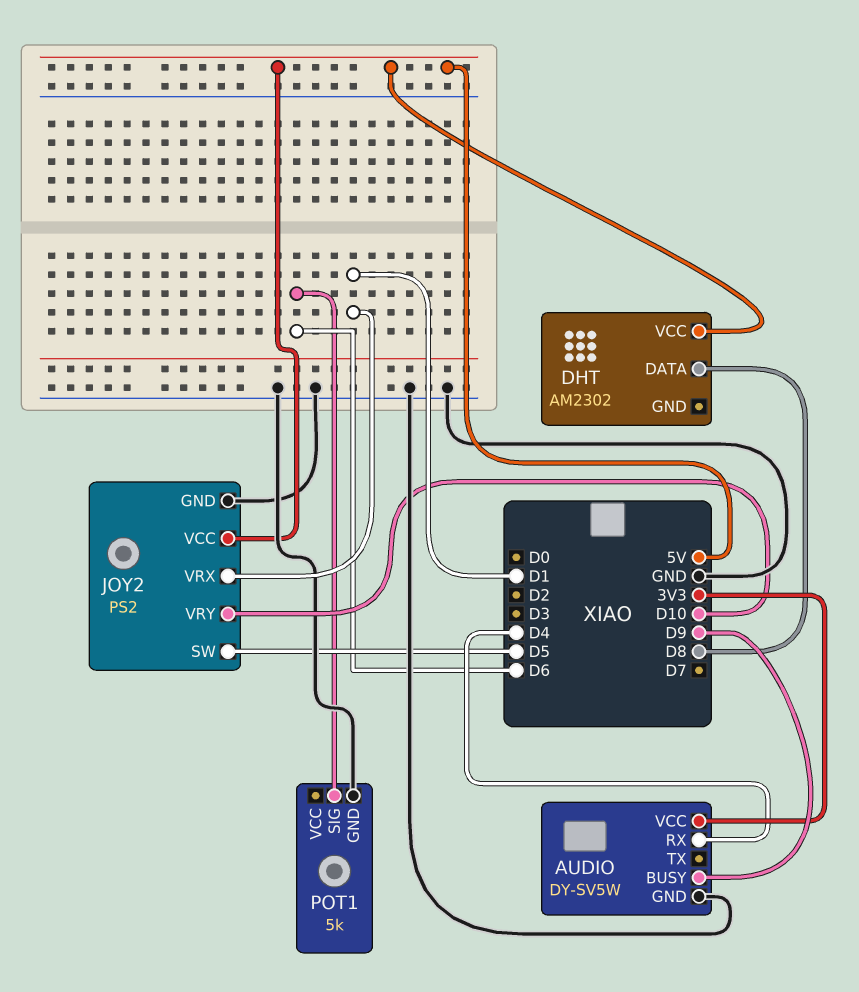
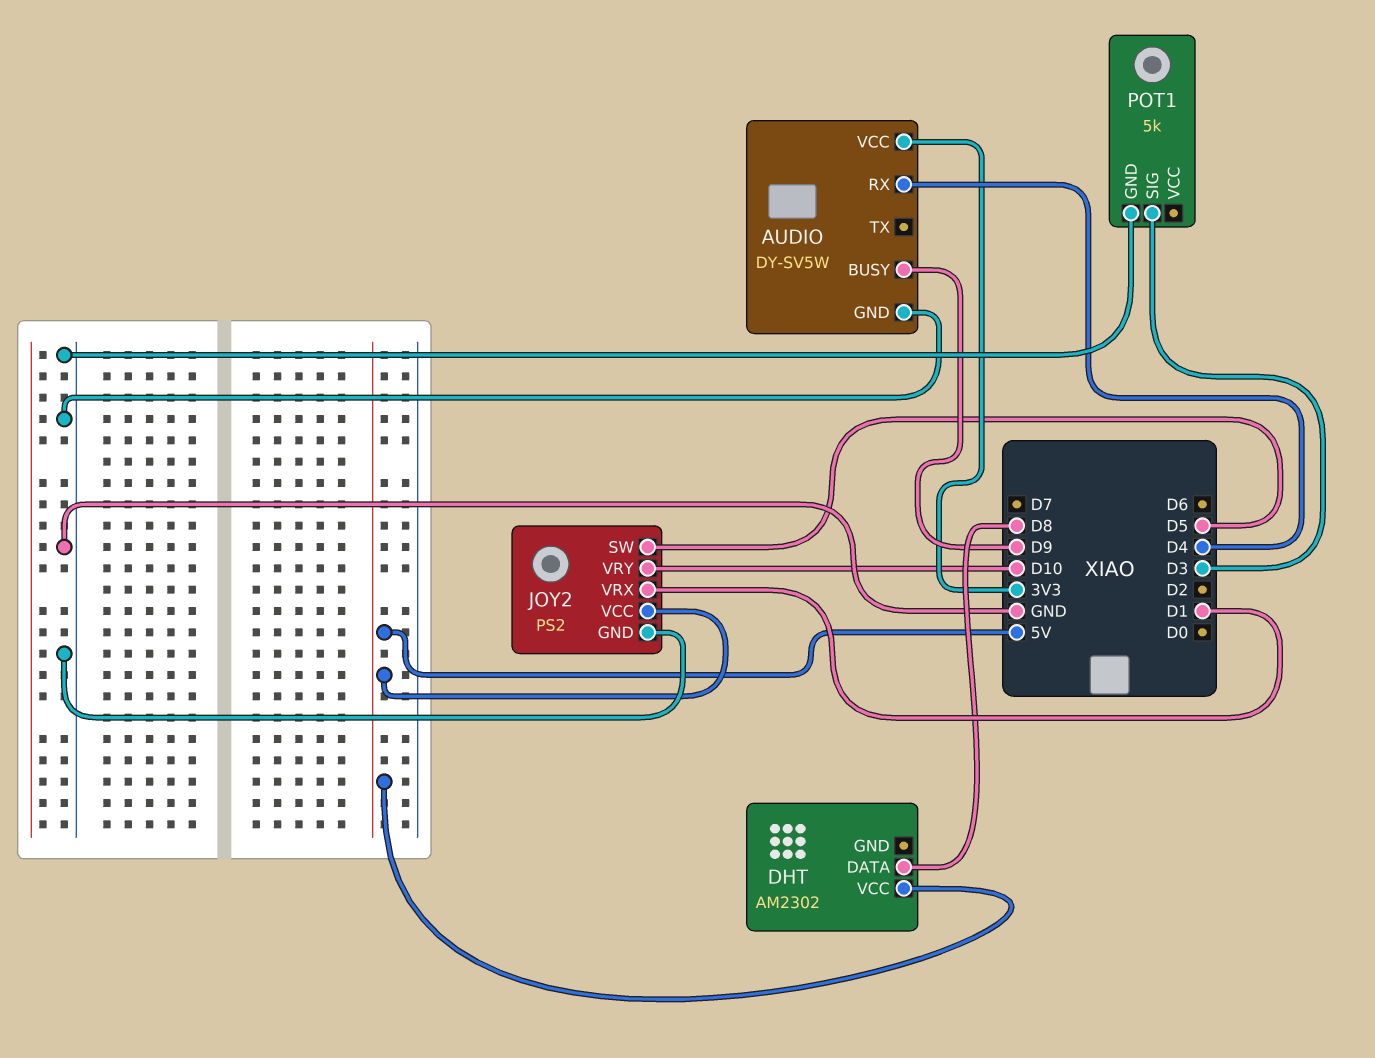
POT1 pin SIG: D6 -> D3

